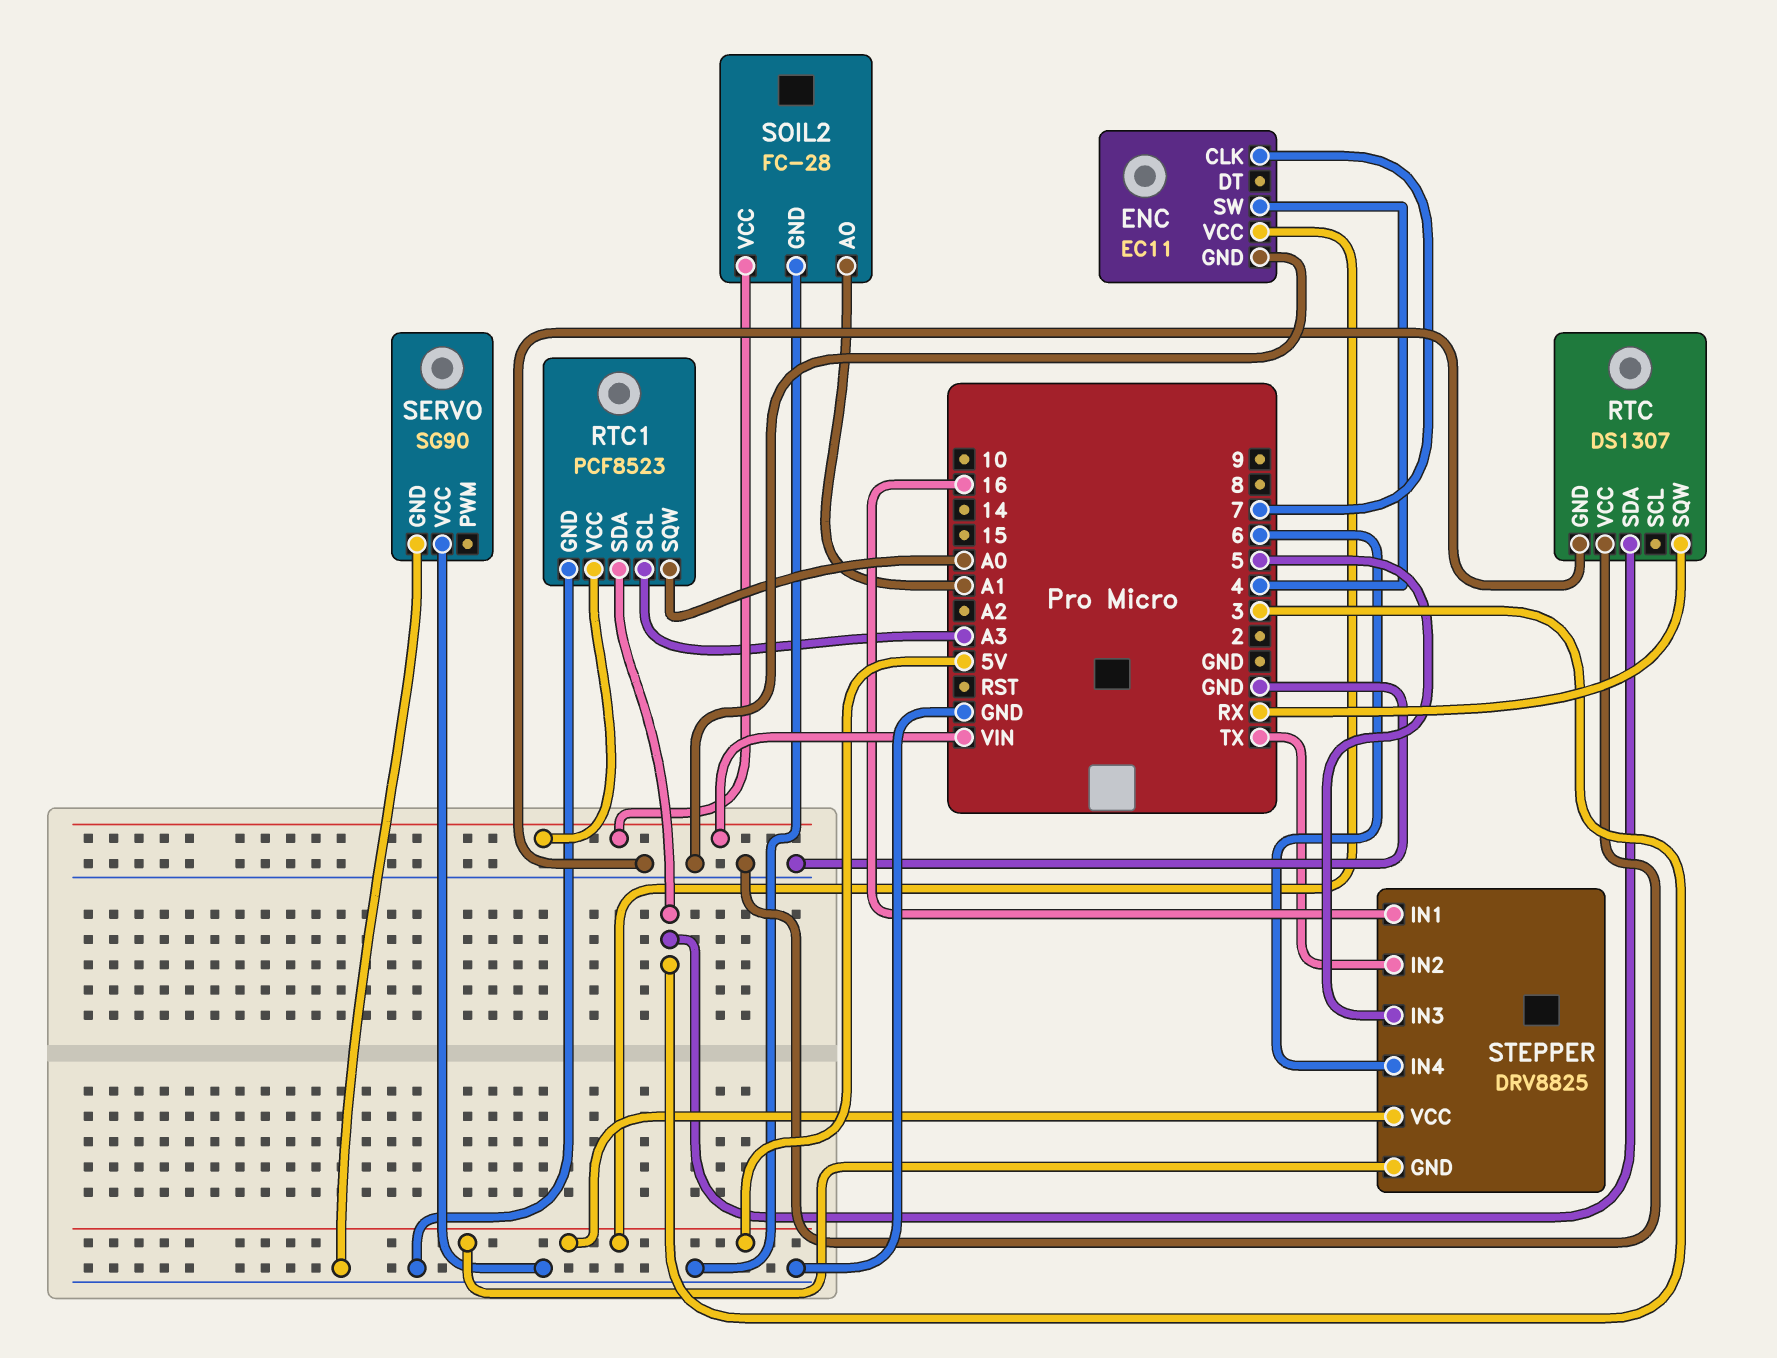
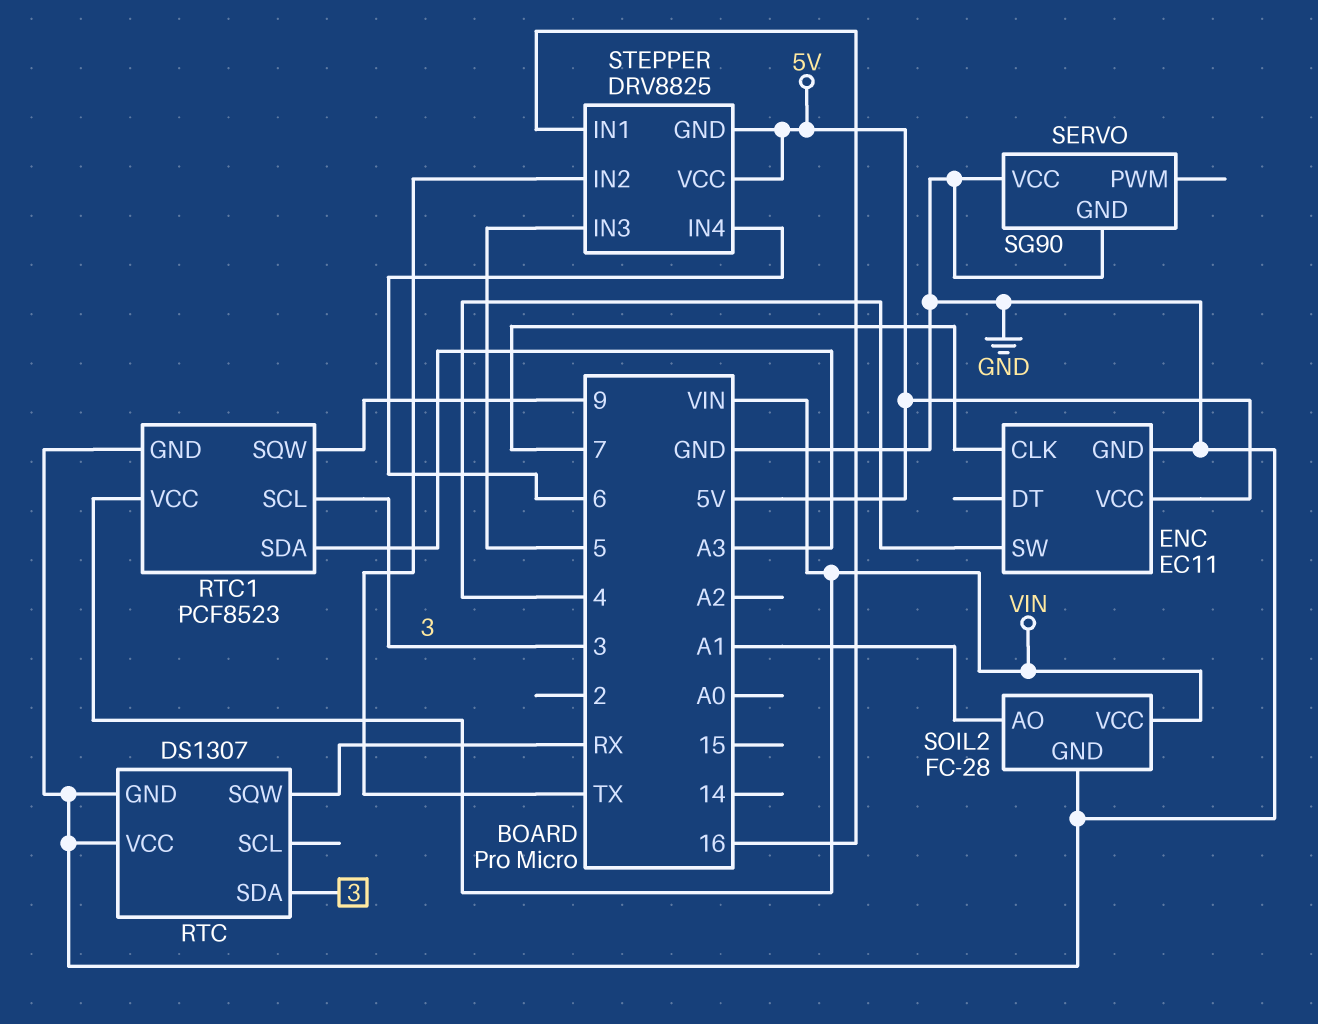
RTC1 pin SCL: A3 -> 3
RTC1 pin SDA: 3 -> A3
RTC1 pin SQW: A0 -> 9

